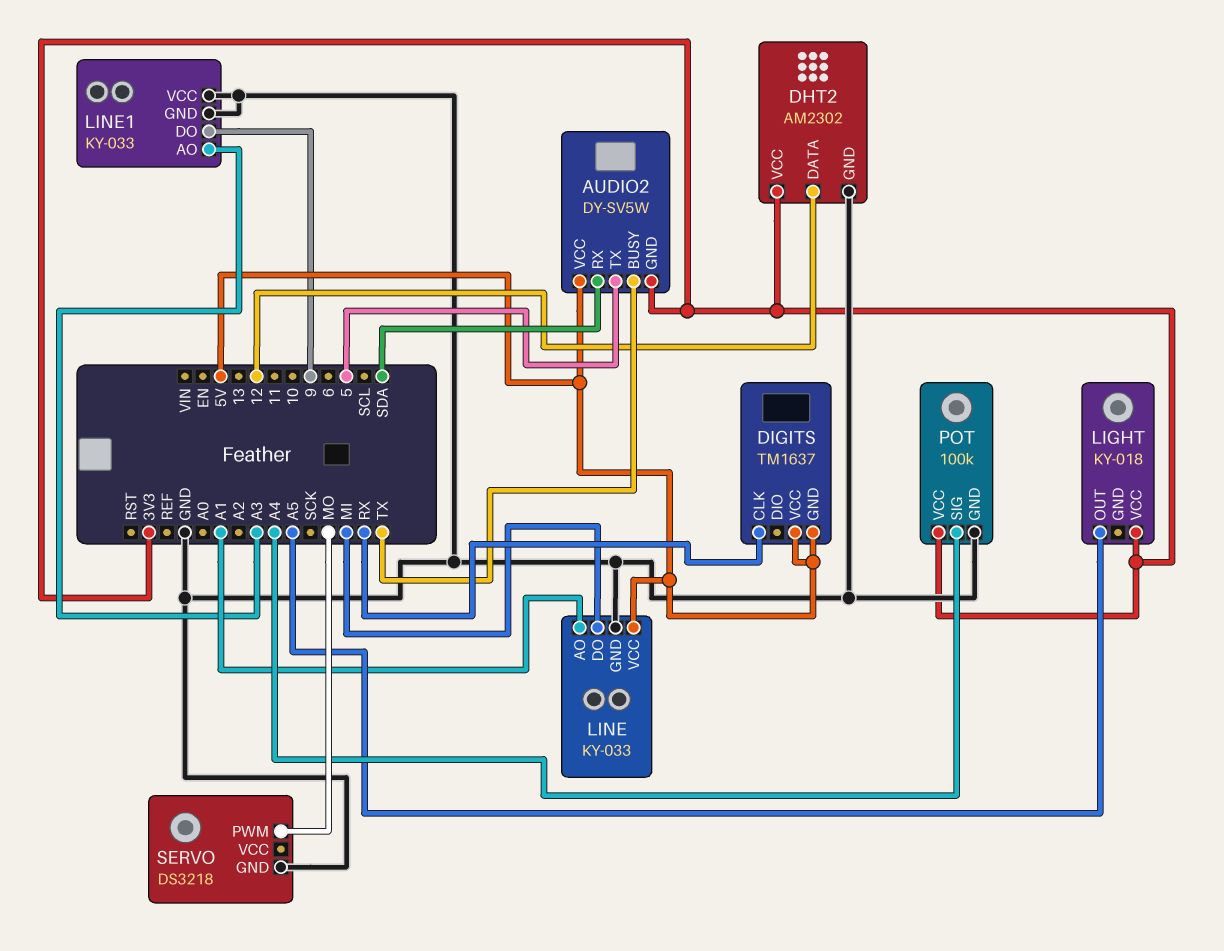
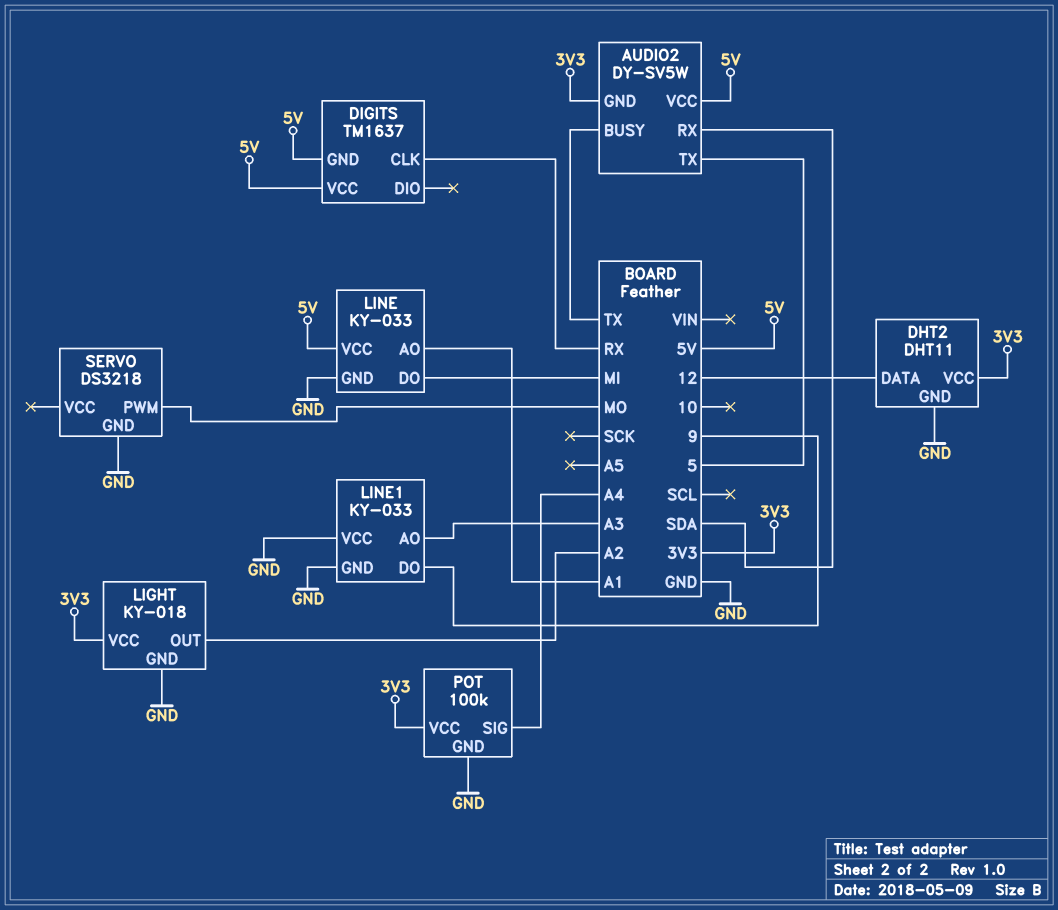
DHT2: AM2302 -> DHT11
LIGHT pin GND: none -> GND
LIGHT pin OUT: A5 -> A2

